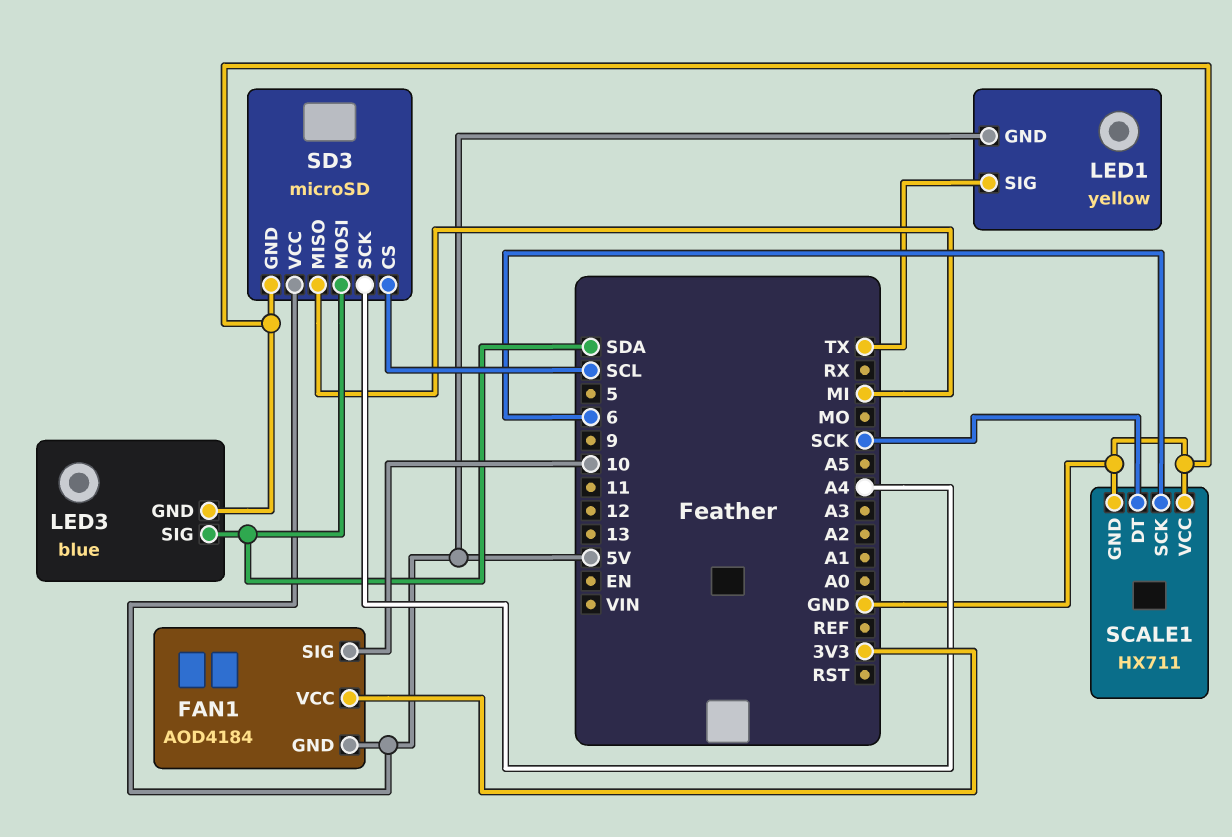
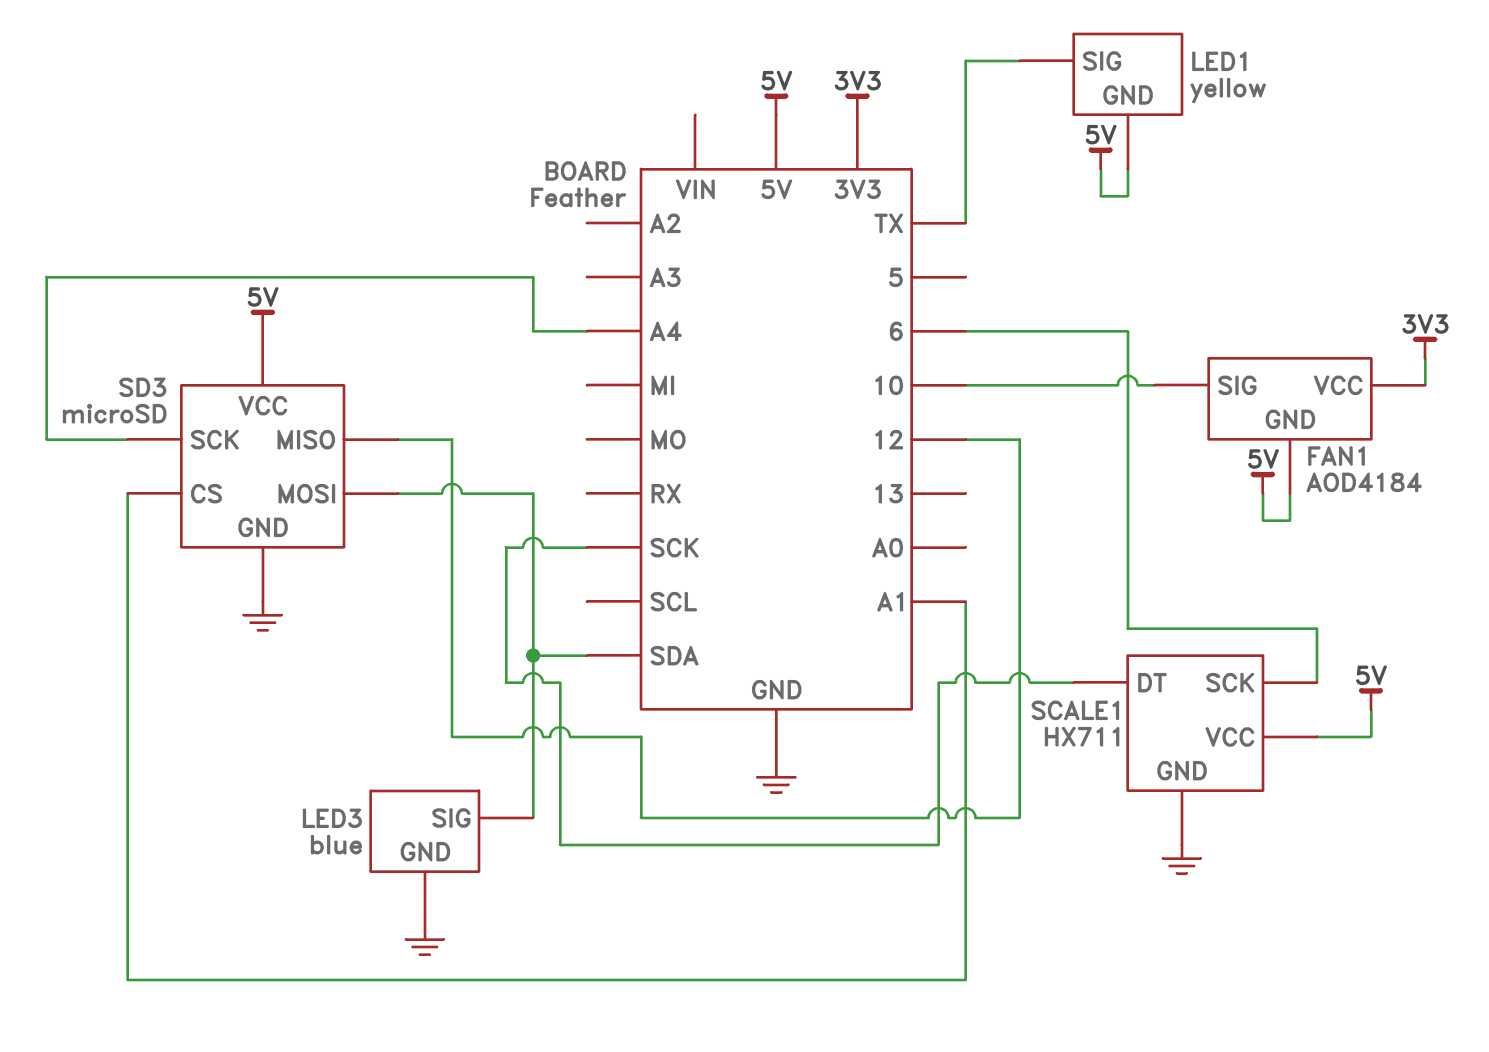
SCALE1 pin VCC: GND -> 5V
SD3 pin CS: SCL -> A1
SD3 pin MISO: MI -> 12

